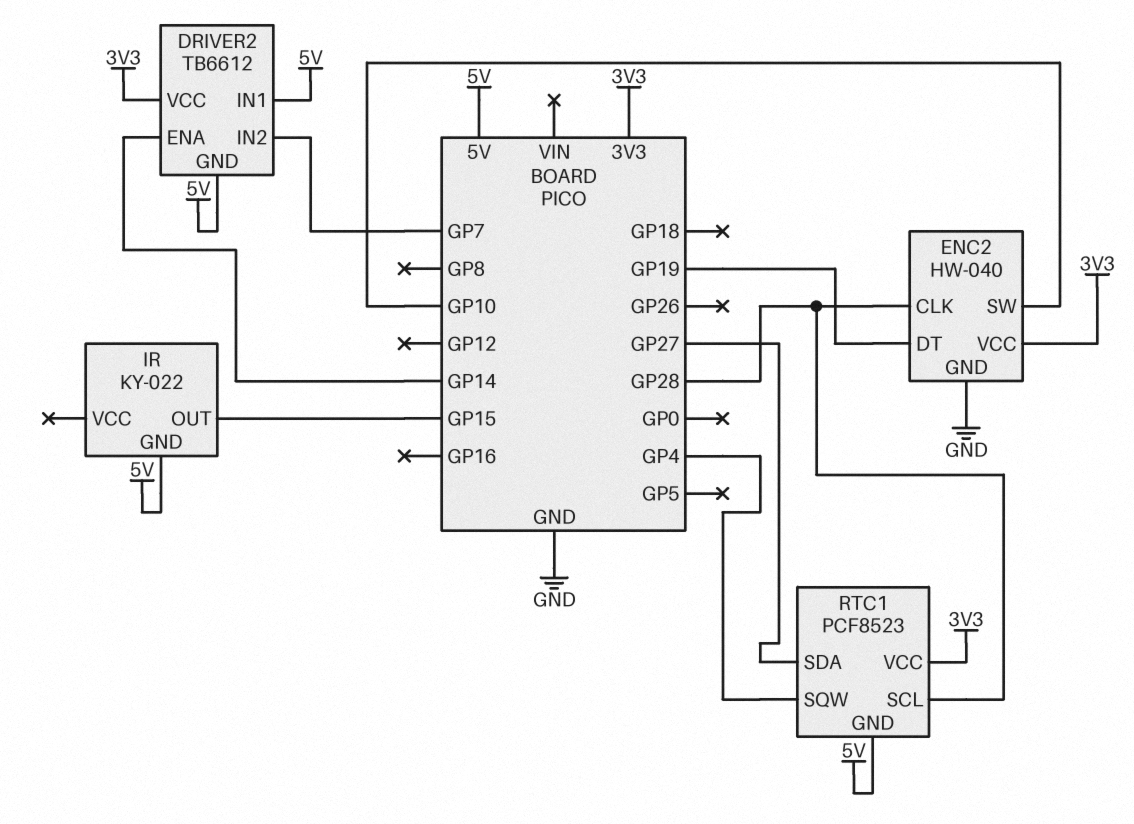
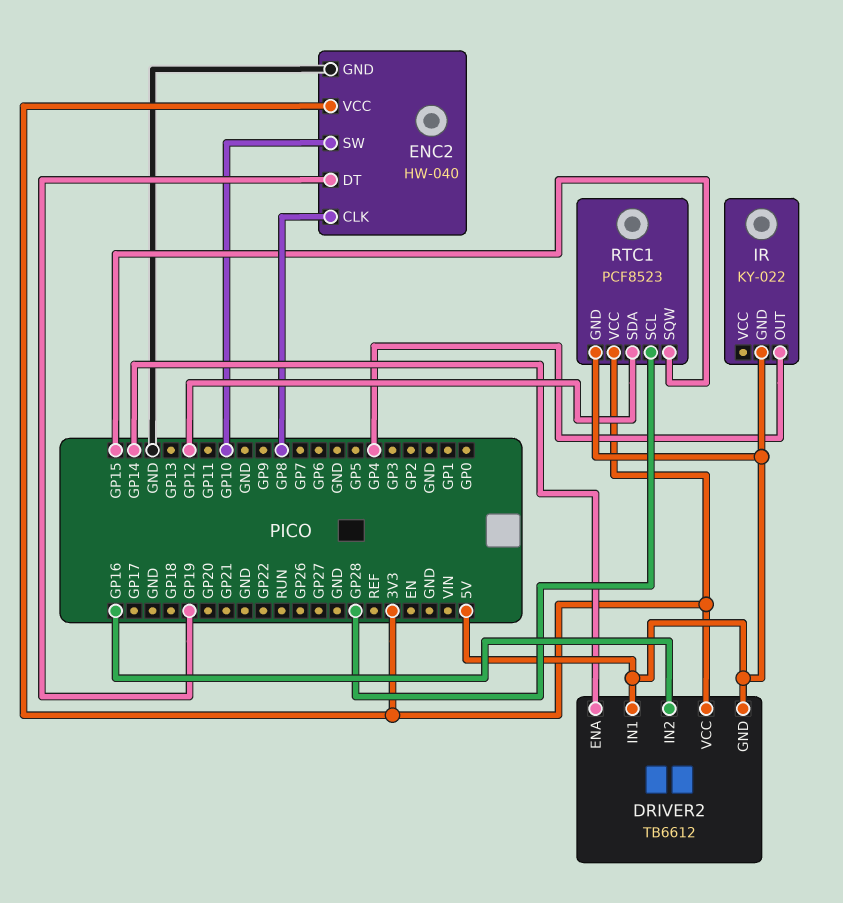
DRIVER2 pin IN2: GP7 -> GP16
ENC2 pin CLK: GP28 -> GP8
IR pin OUT: GP15 -> GP4
RTC1 pin SDA: GP27 -> GP12
RTC1 pin SQW: GP4 -> GP15

